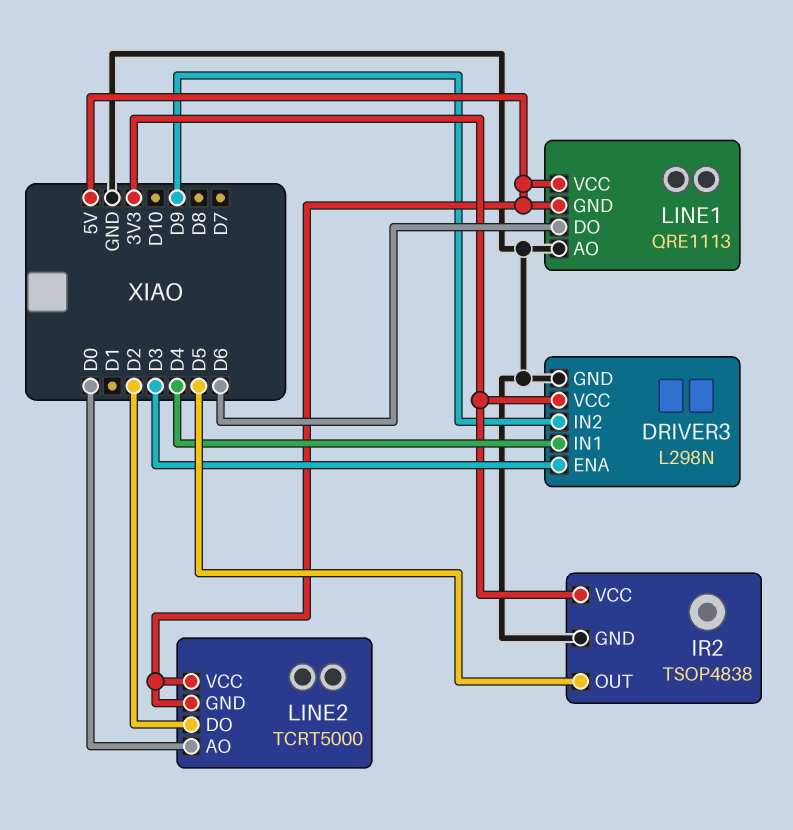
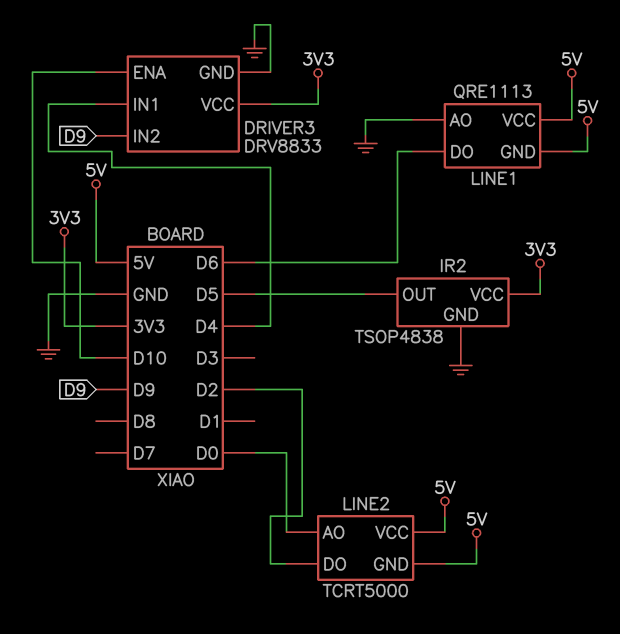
DRIVER3: L298N -> DRV8833
DRIVER3 pin ENA: D3 -> D10

